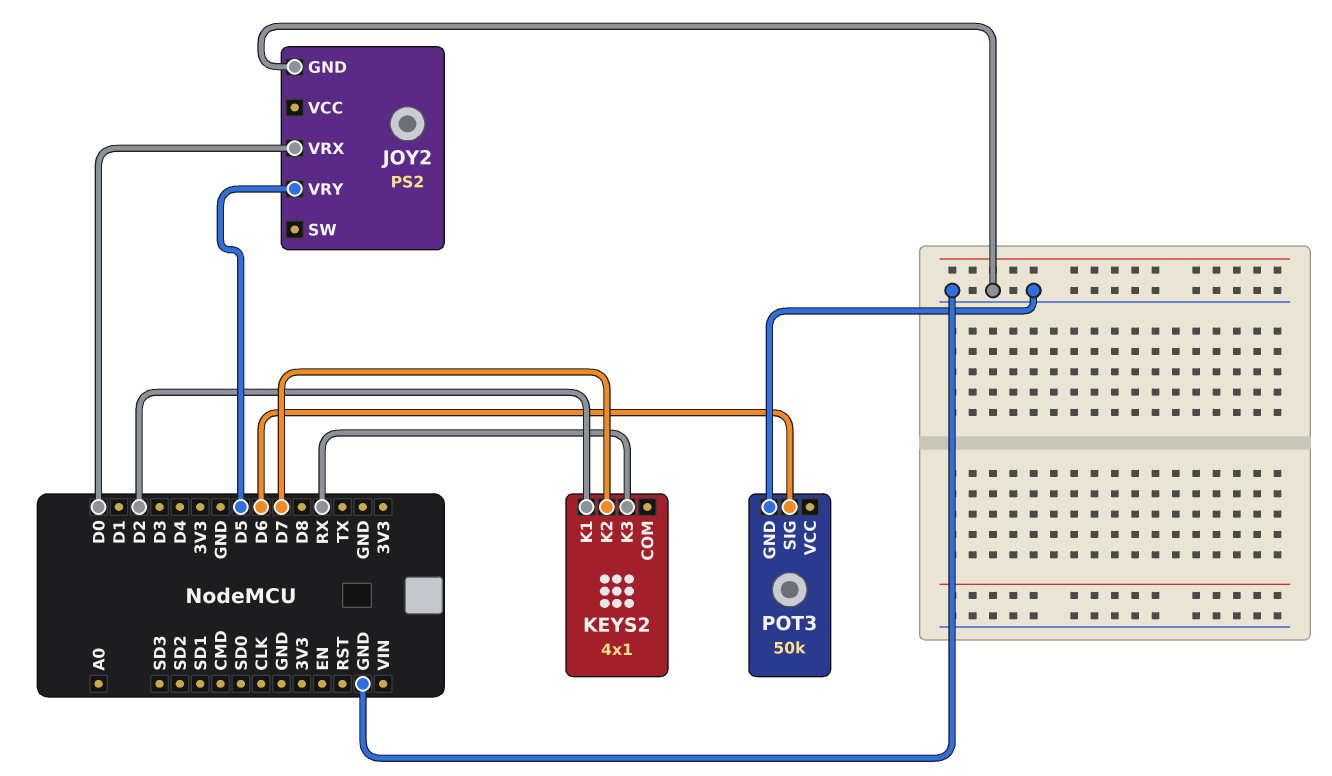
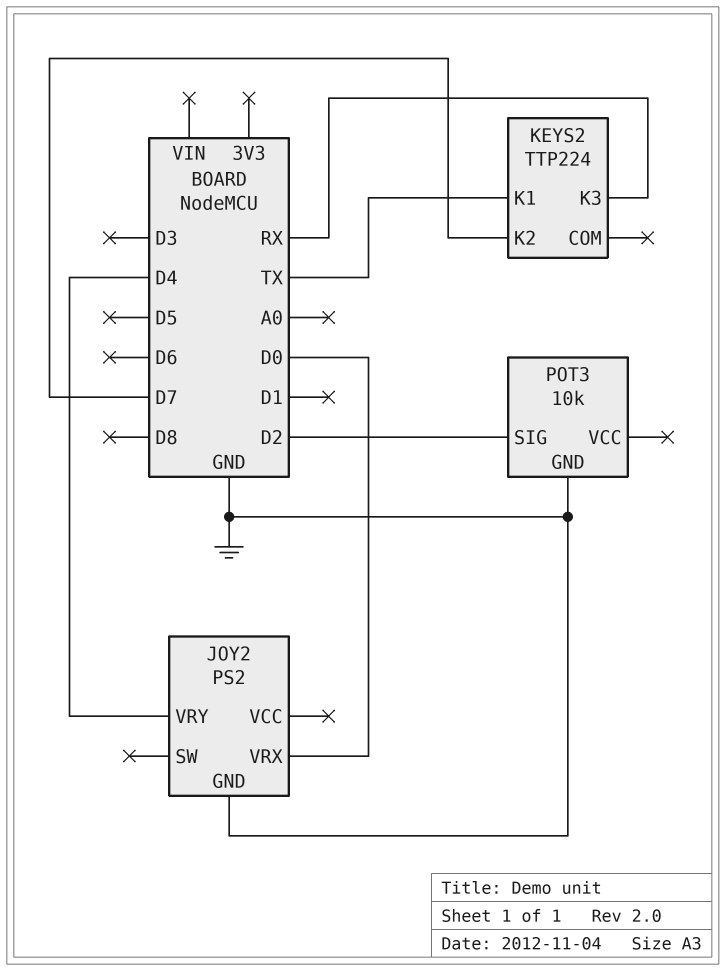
JOY2 pin VRY: D5 -> D4
KEYS2: 4x1 -> TTP224
KEYS2 pin K1: D2 -> TX
POT3: 50k -> 10k
POT3 pin SIG: D6 -> D2

